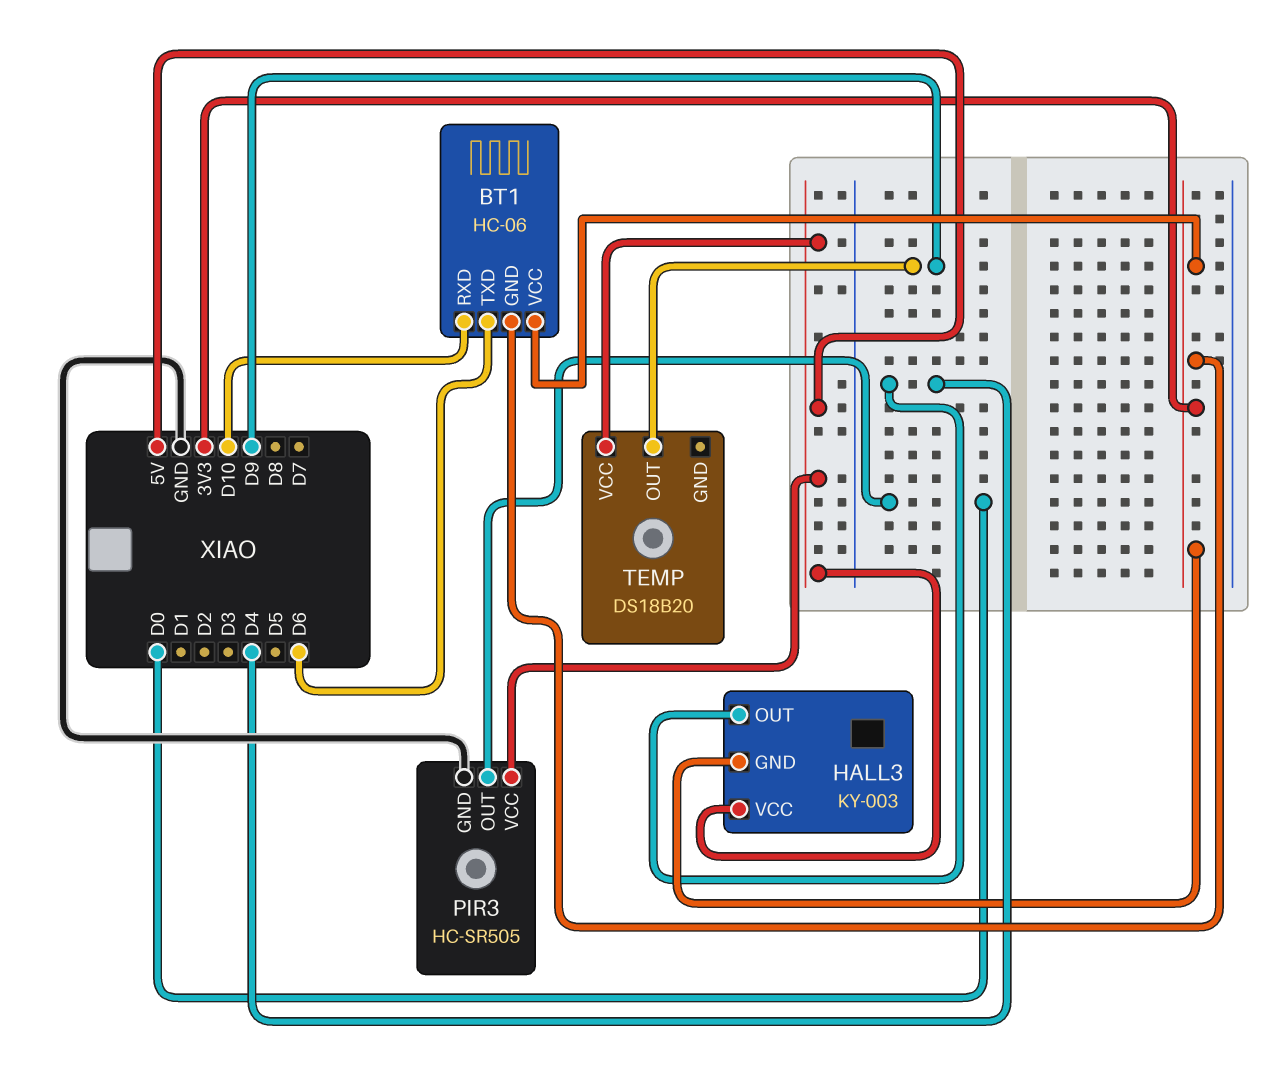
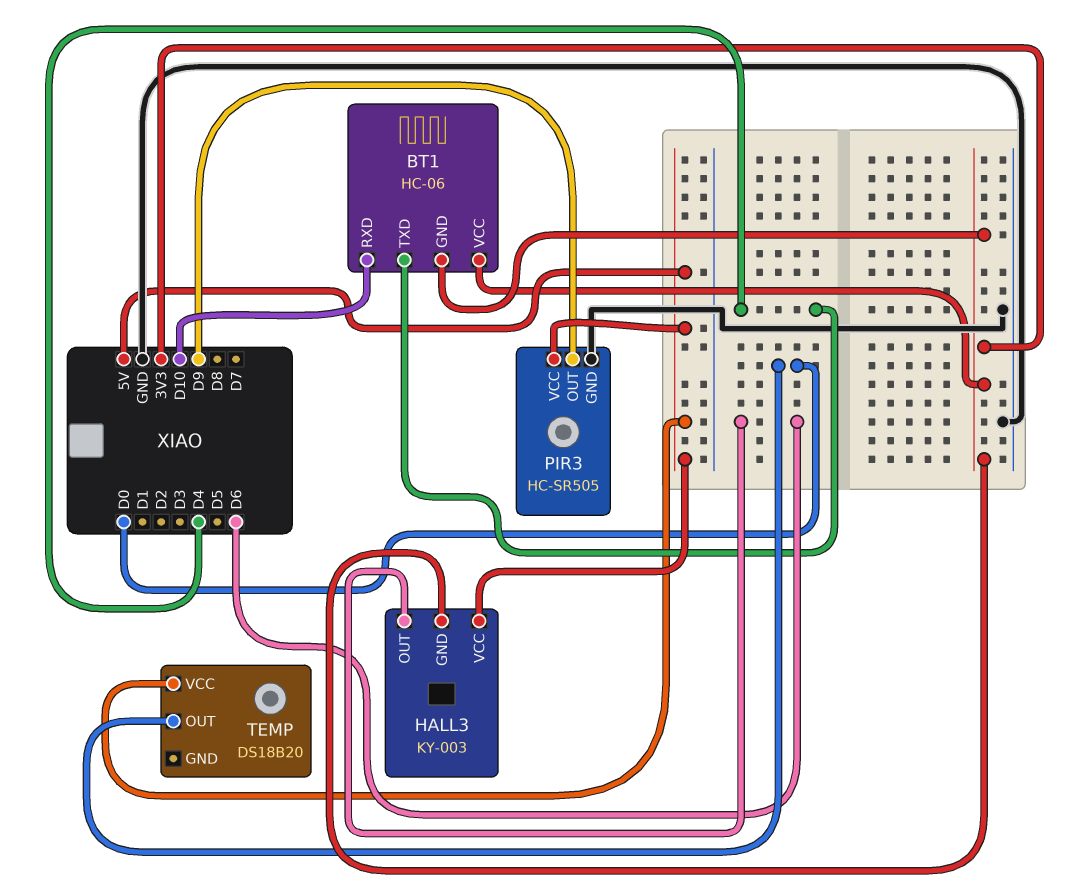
BT1 pin TXD: D6 -> D4
HALL3 pin OUT: D4 -> D6
PIR3 pin OUT: D0 -> D9
TEMP pin OUT: D9 -> D0

